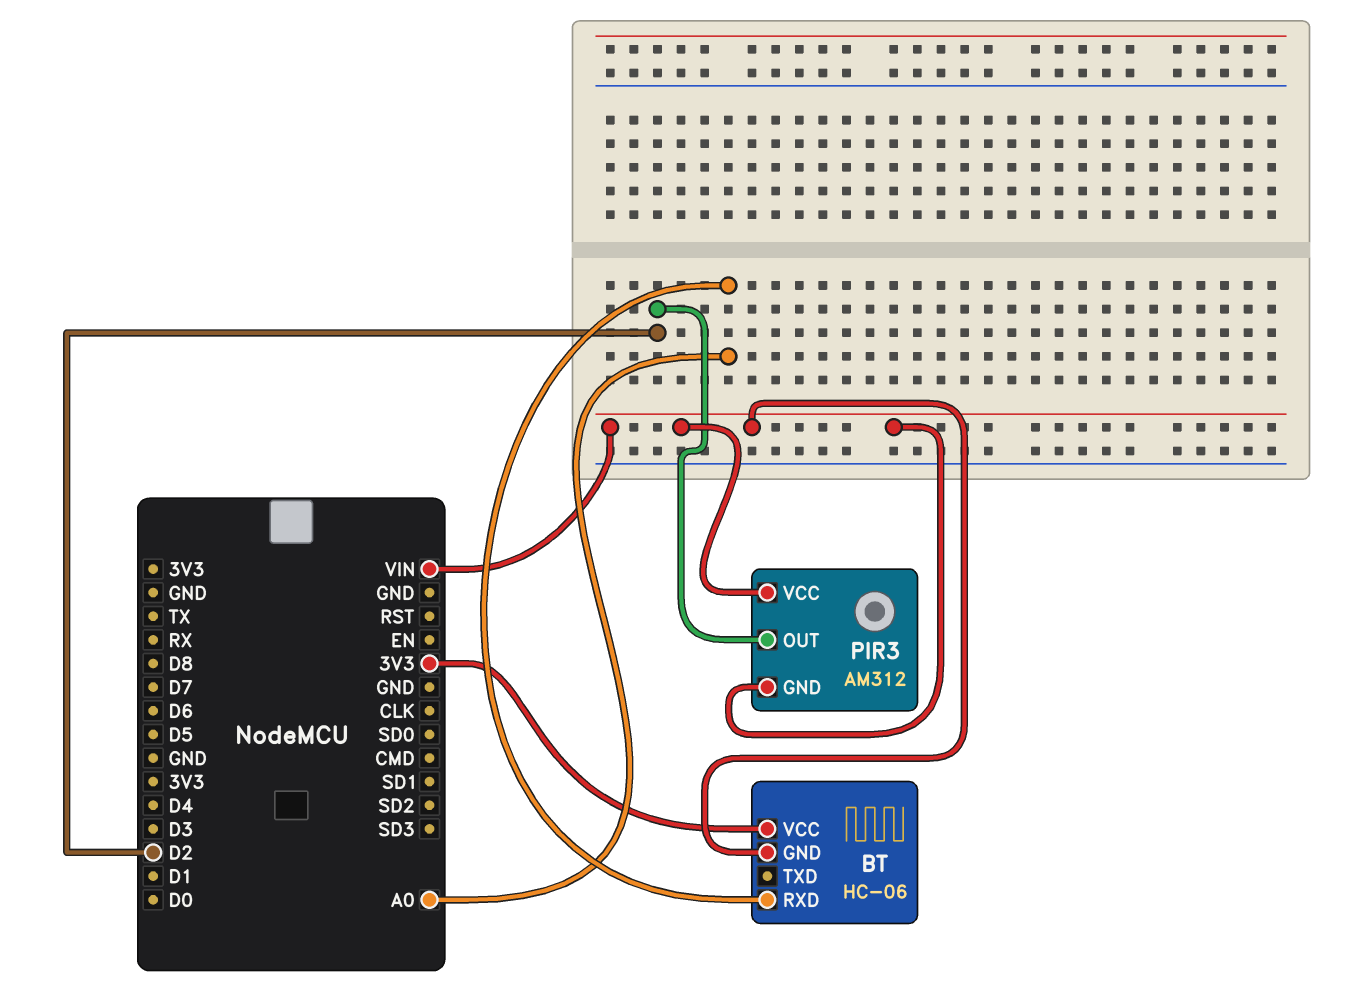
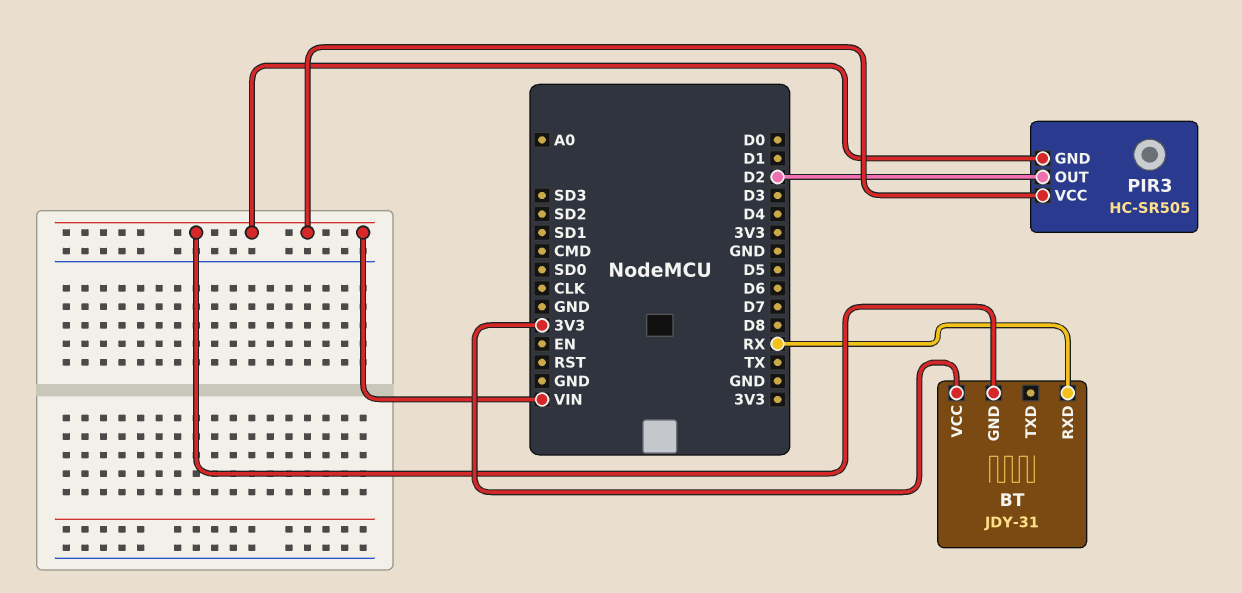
BT: HC-06 -> JDY-31
BT pin RXD: A0 -> RX
PIR3: AM312 -> HC-SR505

